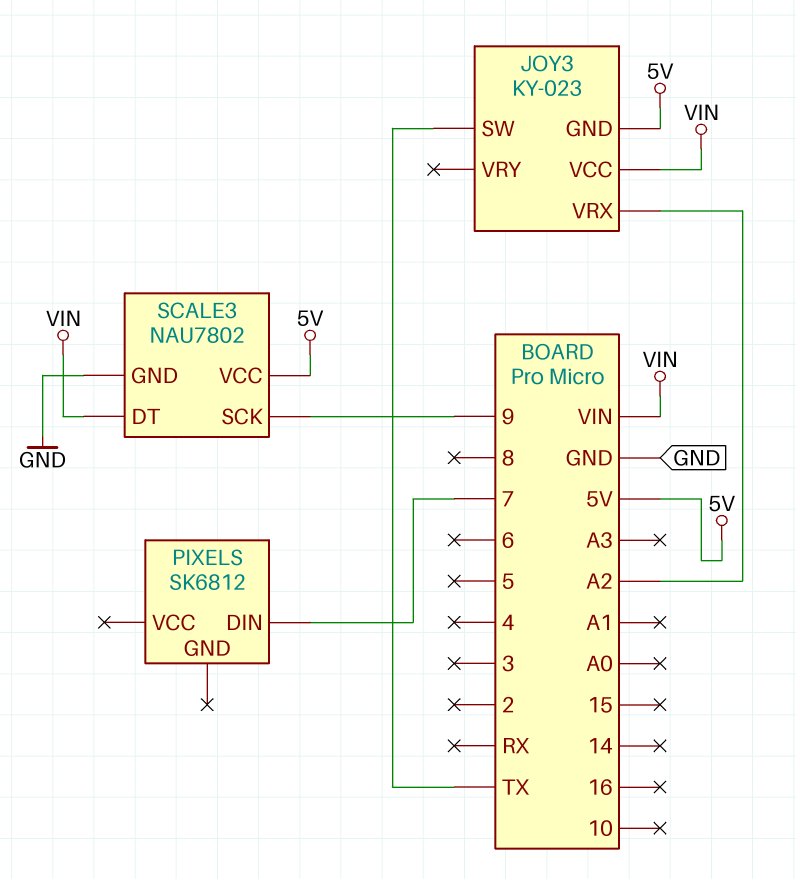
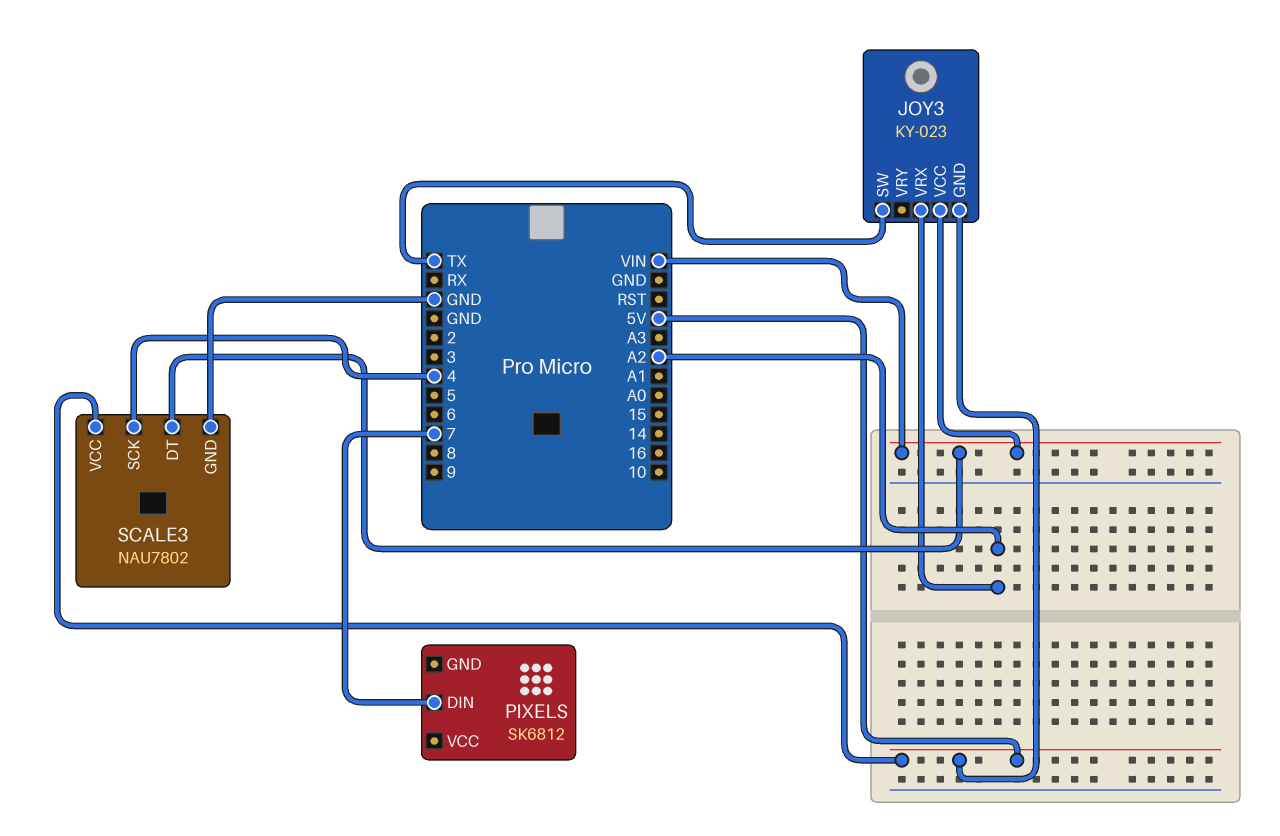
SCALE3 pin SCK: 9 -> 4

